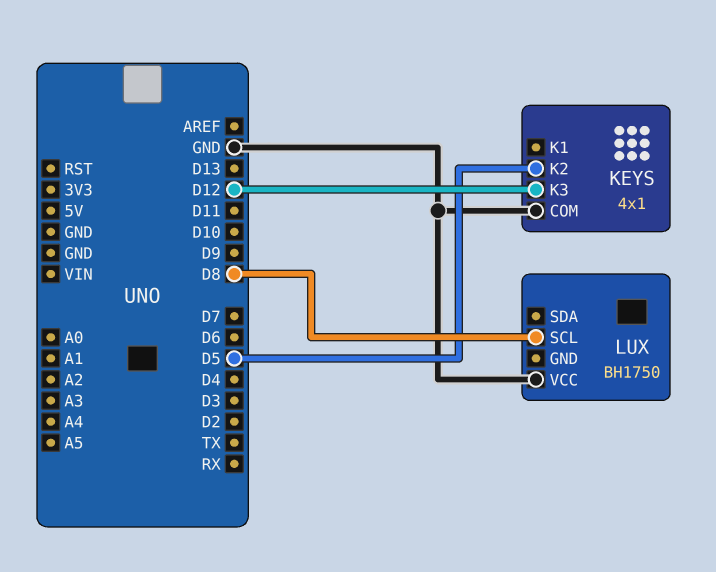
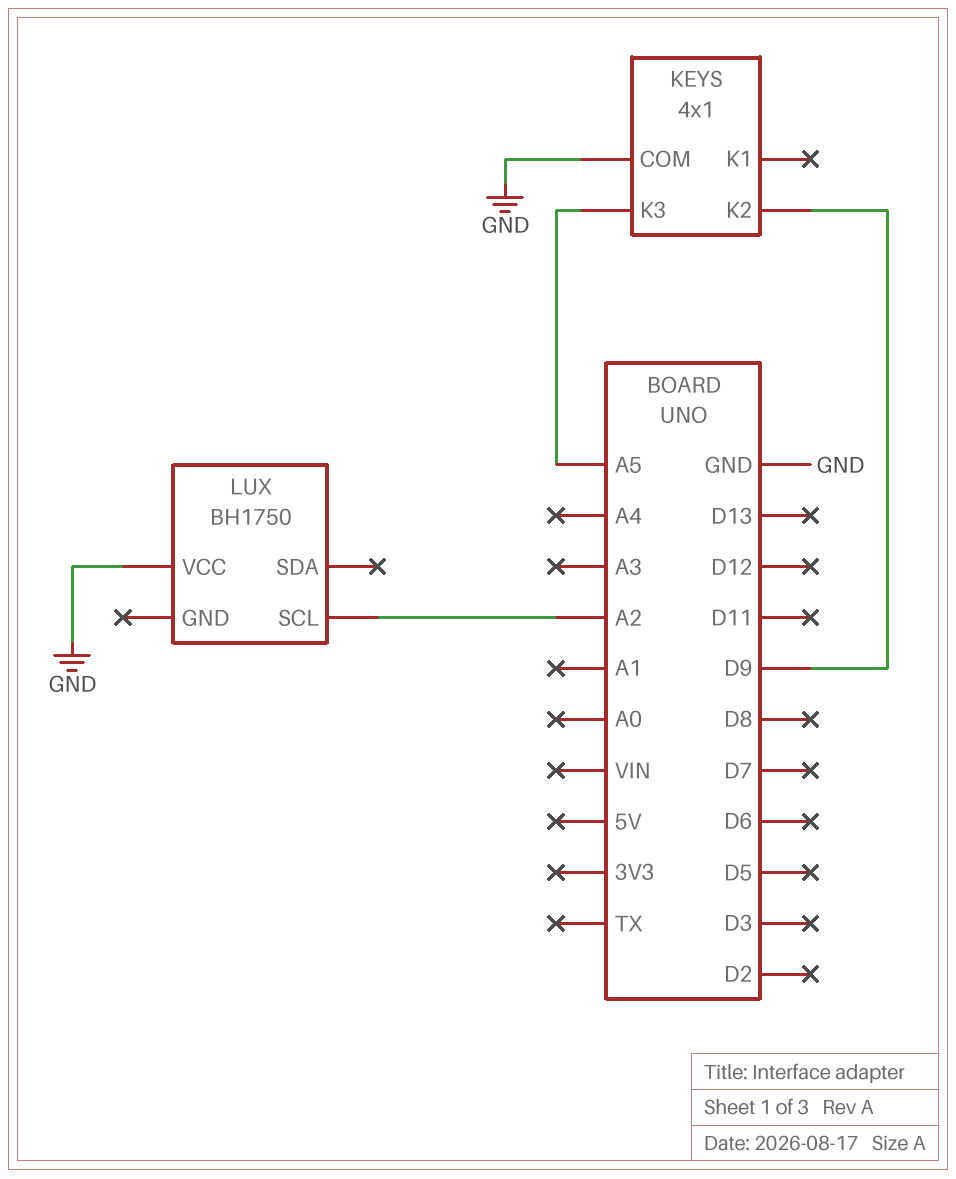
KEYS pin K2: D5 -> D9
KEYS pin K3: D12 -> A5
LUX pin SCL: D8 -> A2

